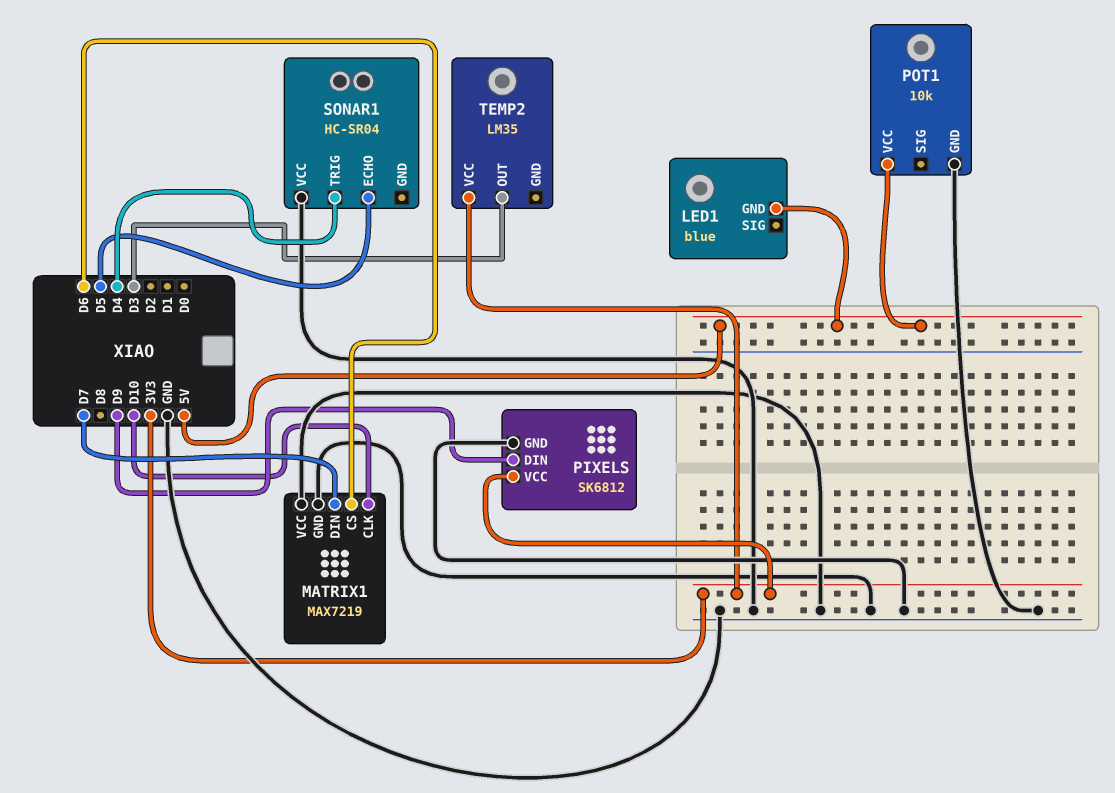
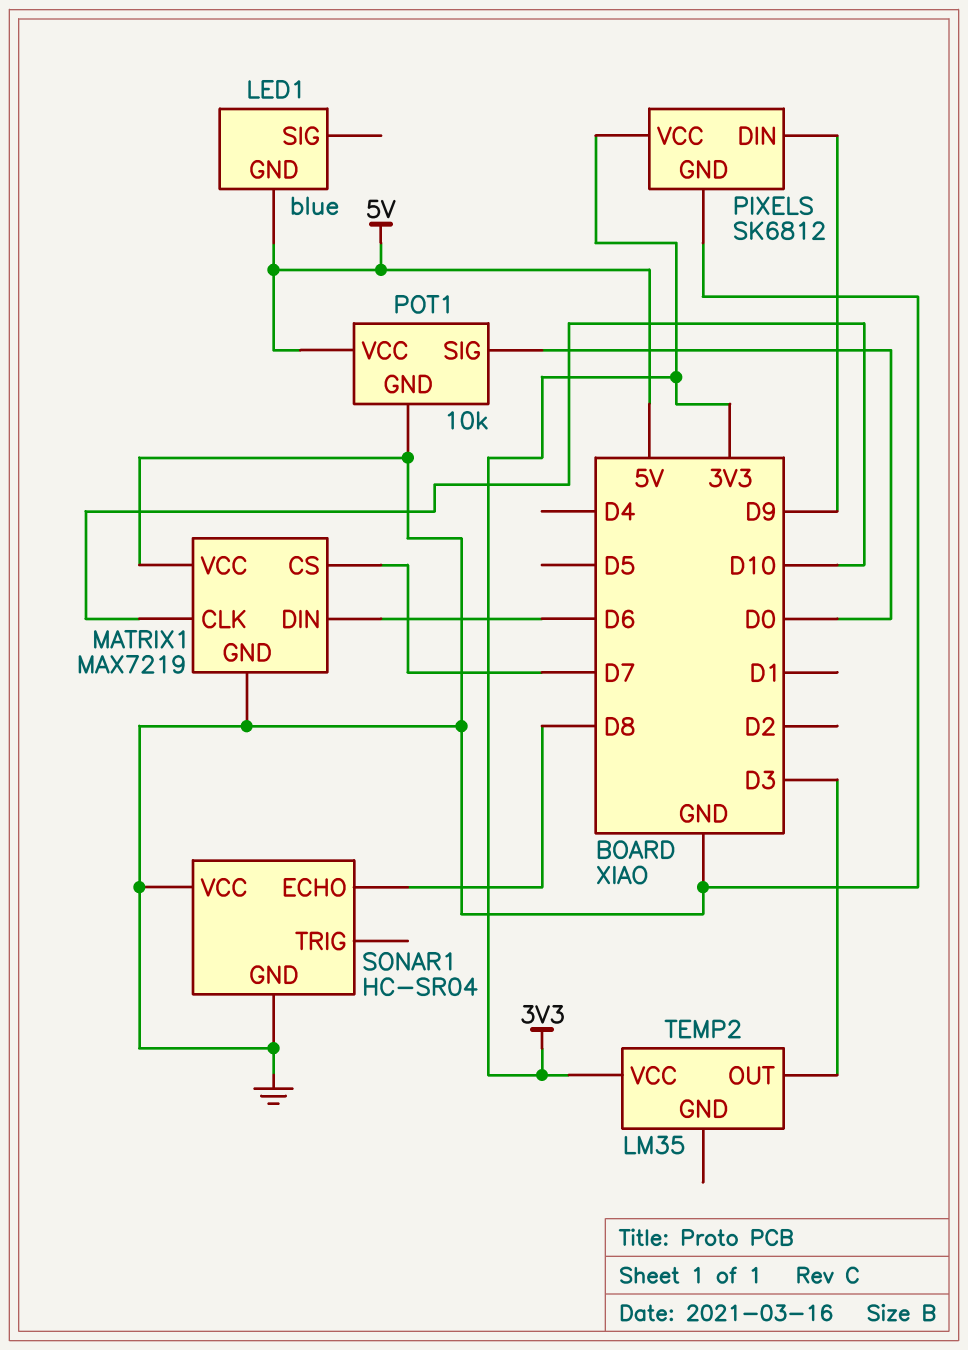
MATRIX1 pin CS: D6 -> D7
MATRIX1 pin DIN: D7 -> D6
POT1 pin SIG: none -> D0
SONAR1 pin ECHO: D5 -> D8
SONAR1 pin GND: none -> GND
SONAR1 pin TRIG: D4 -> none

